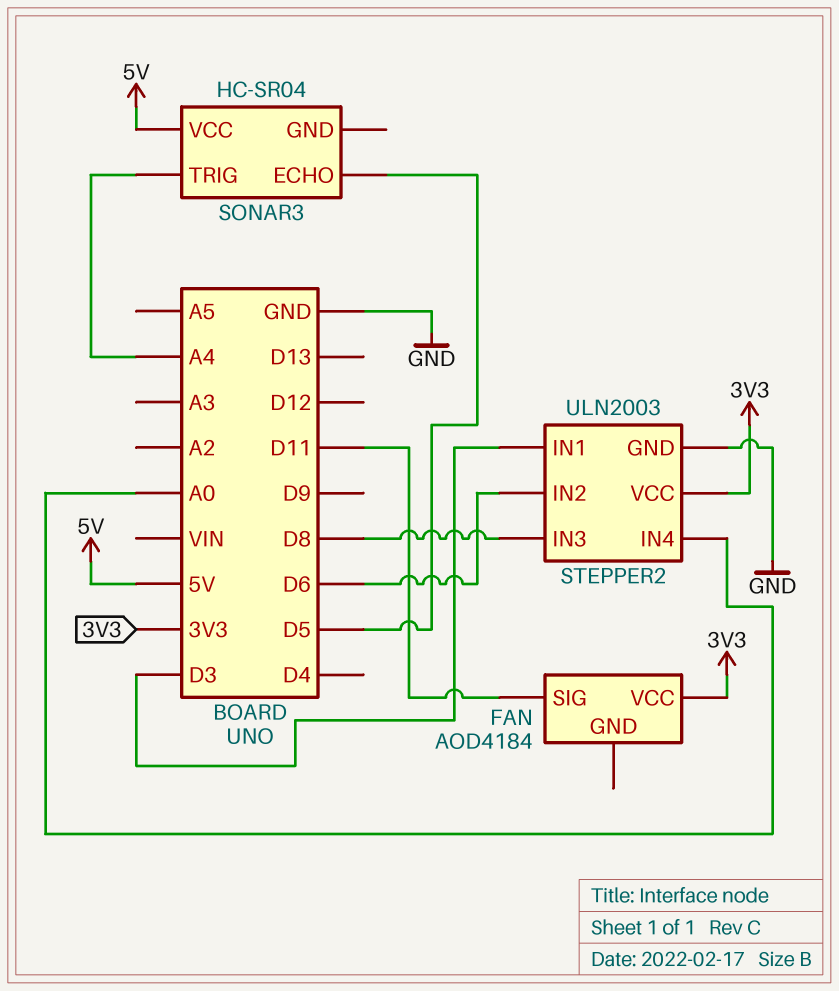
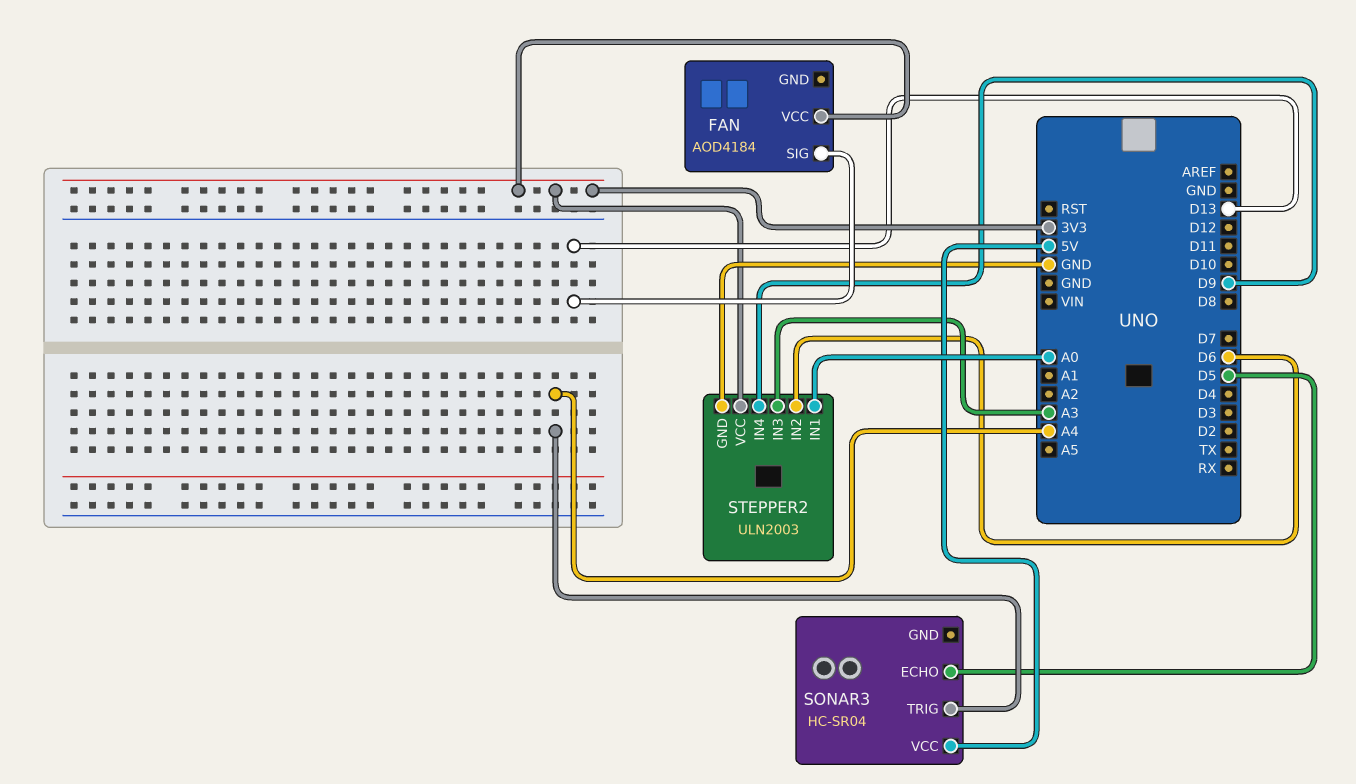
FAN pin SIG: D11 -> D13
STEPPER2 pin IN1: D3 -> A0
STEPPER2 pin IN3: D8 -> A3
STEPPER2 pin IN4: A0 -> D9

